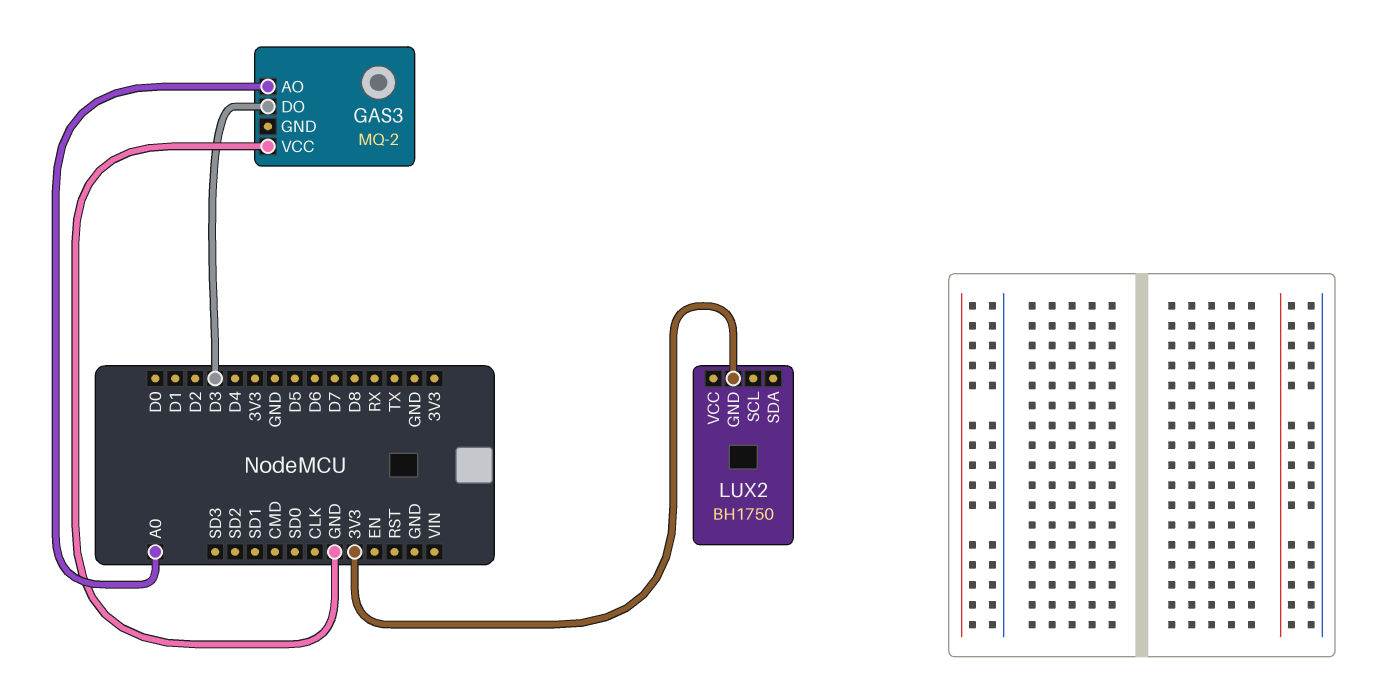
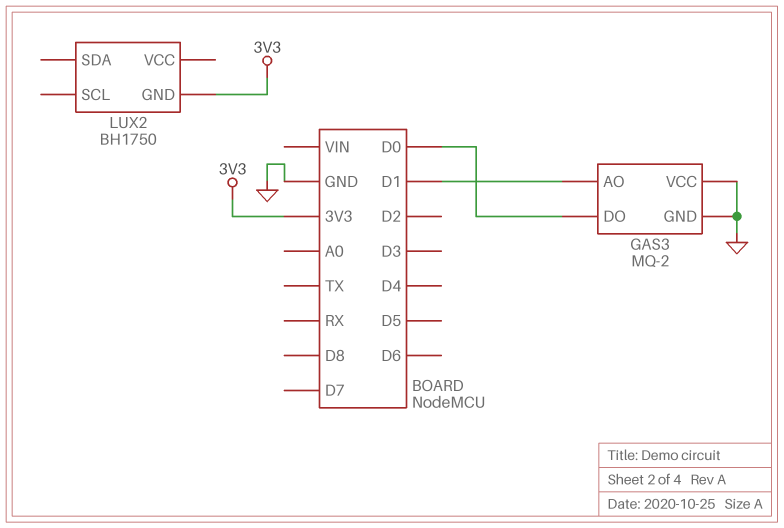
GAS3 pin AO: A0 -> D1
GAS3 pin DO: D3 -> D0
GAS3 pin GND: none -> GND

